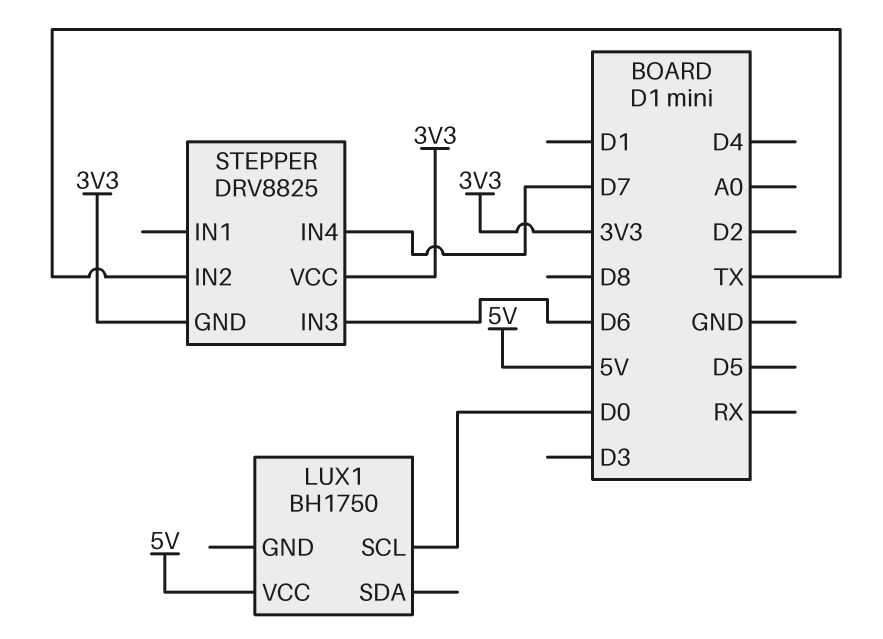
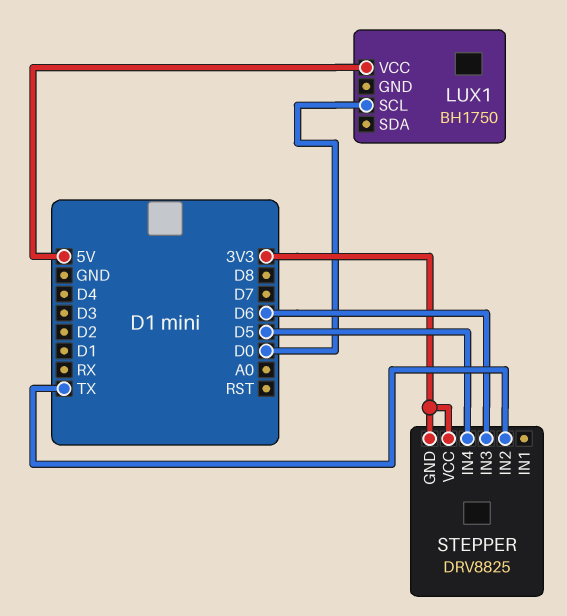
STEPPER pin IN4: D7 -> D5

